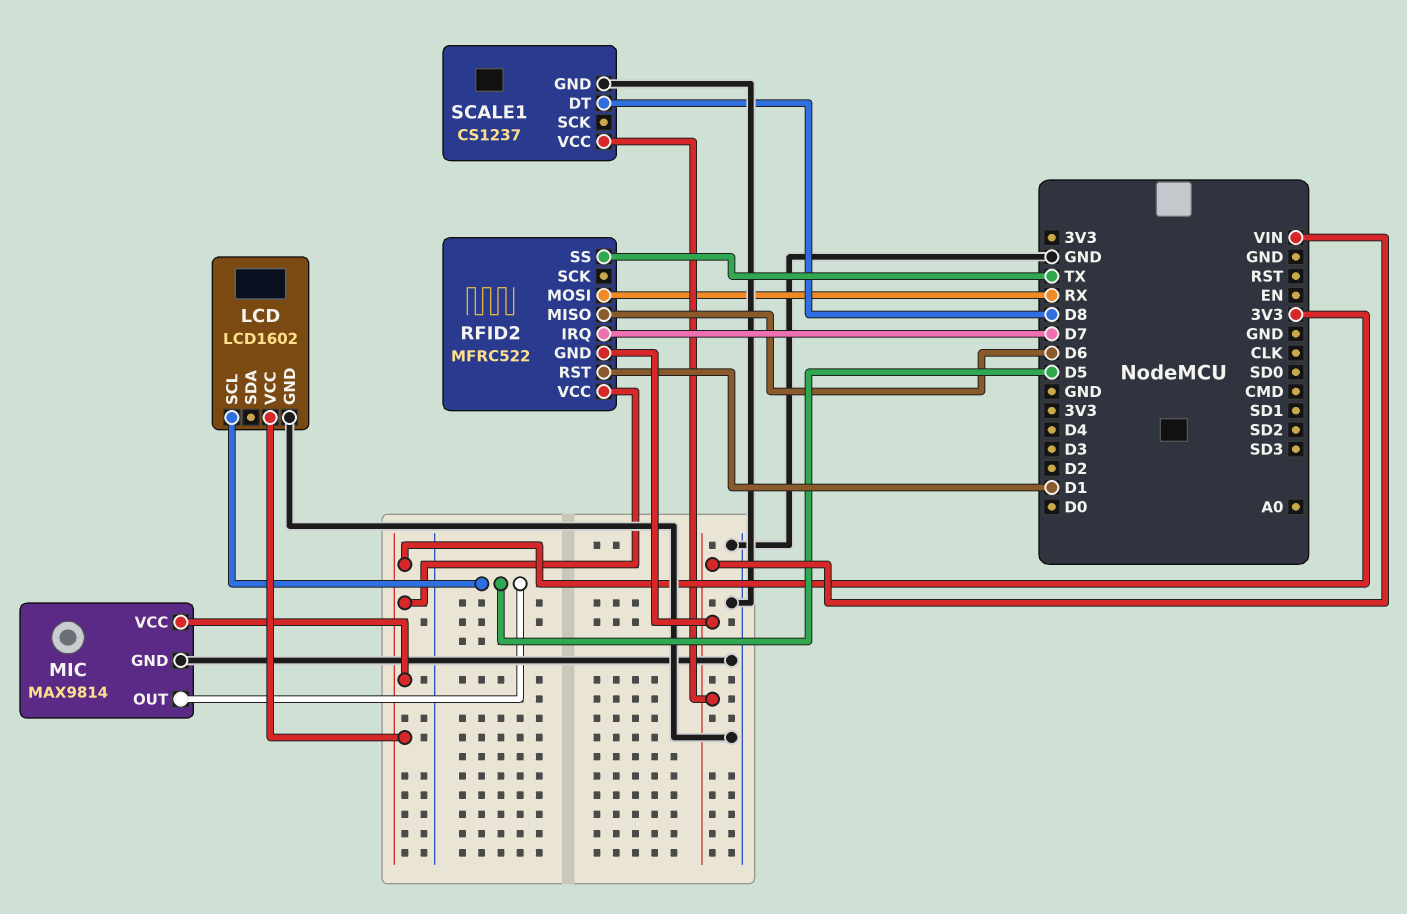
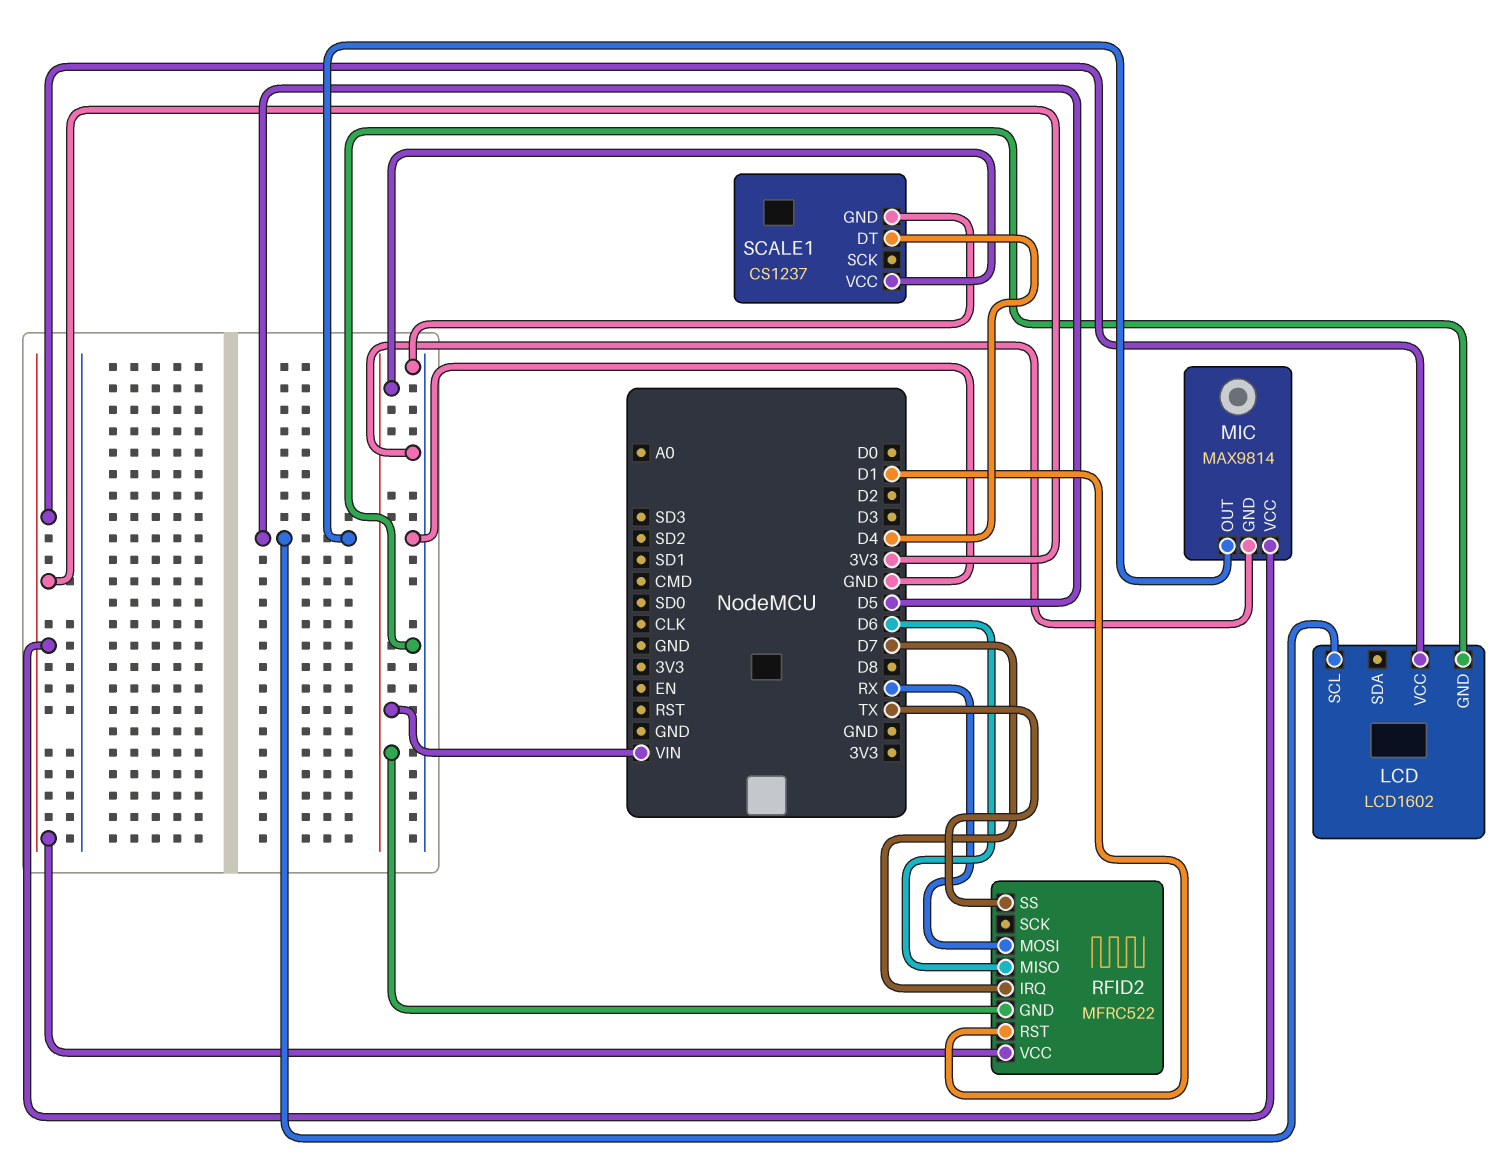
SCALE1 pin DT: D8 -> D4

